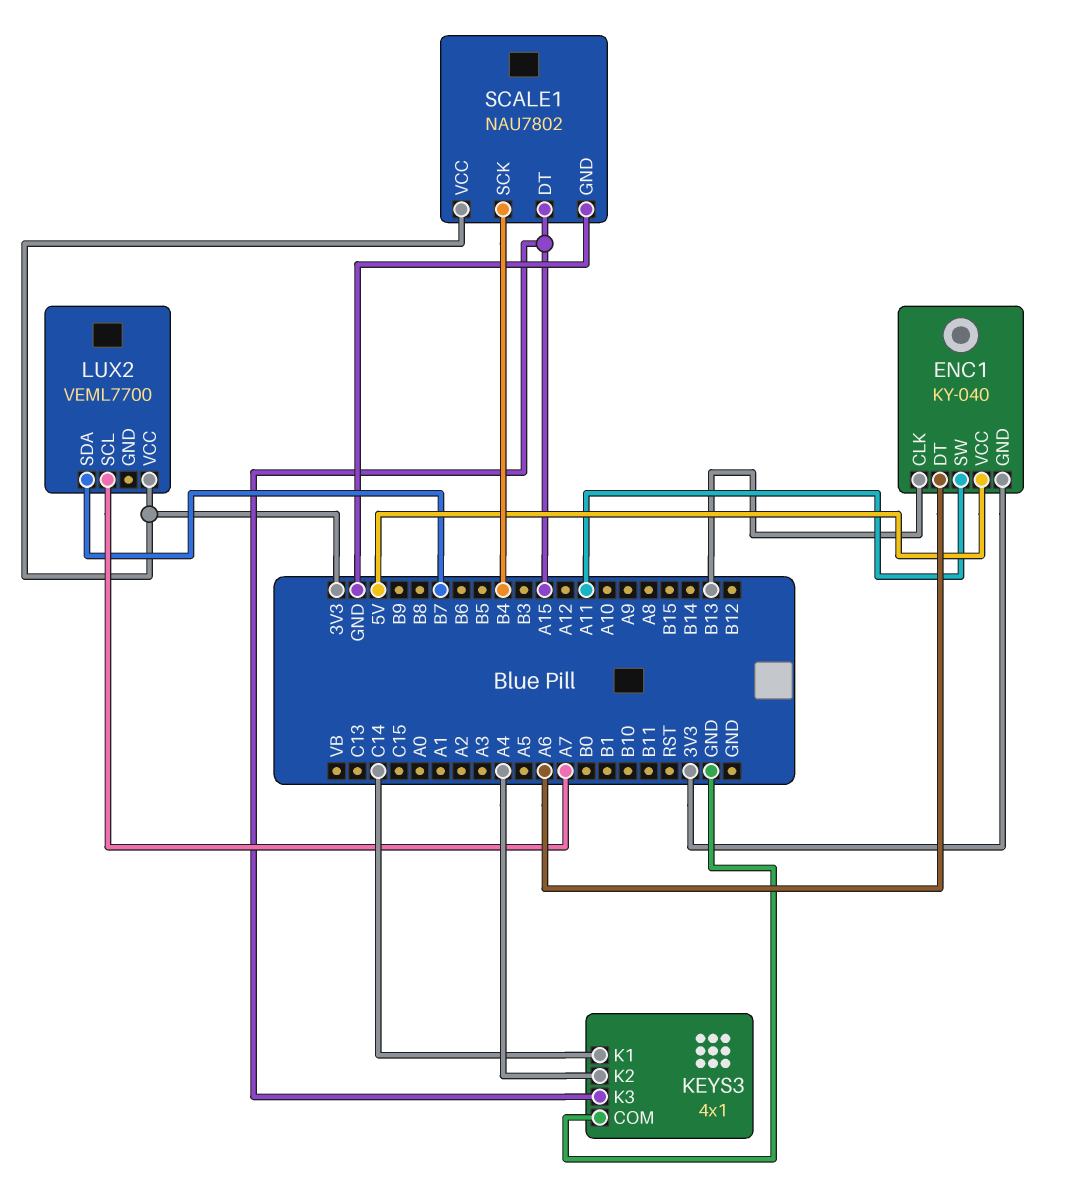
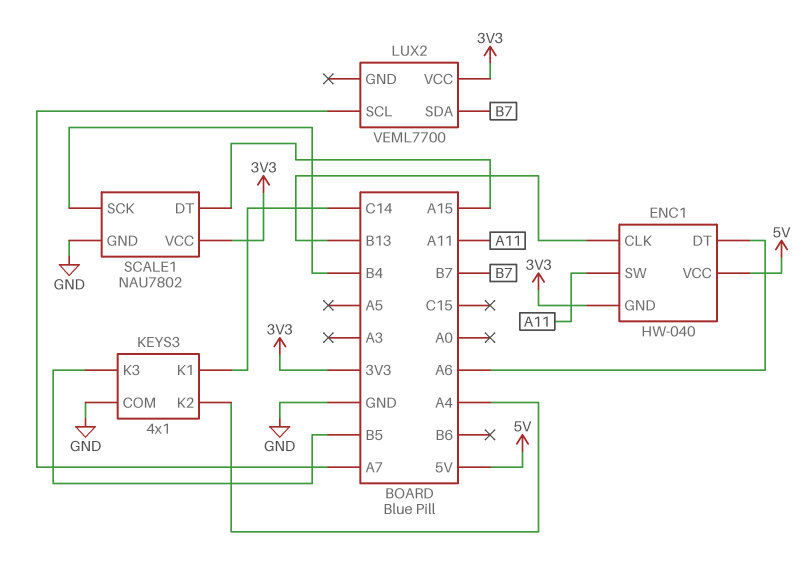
ENC1: KY-040 -> HW-040
KEYS3 pin K3: A15 -> B5

